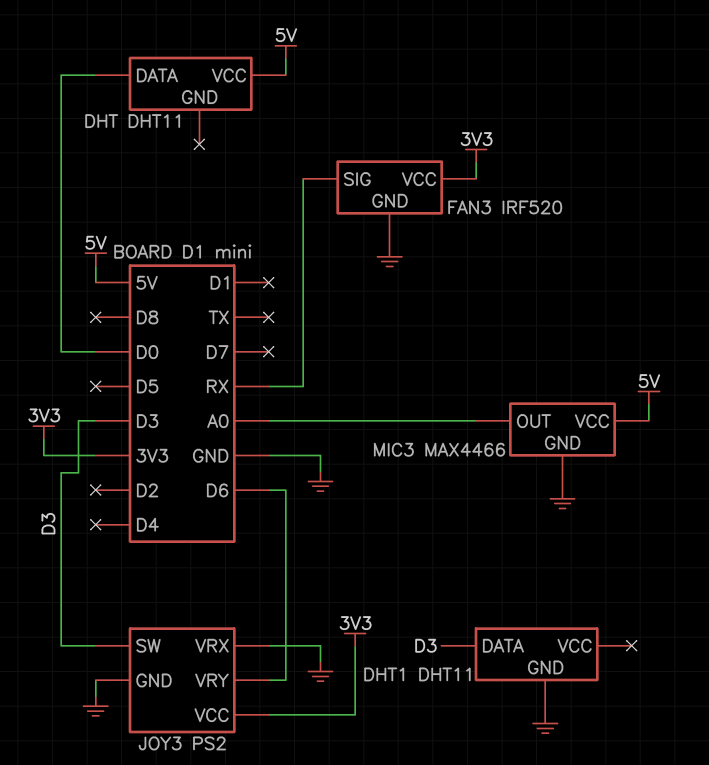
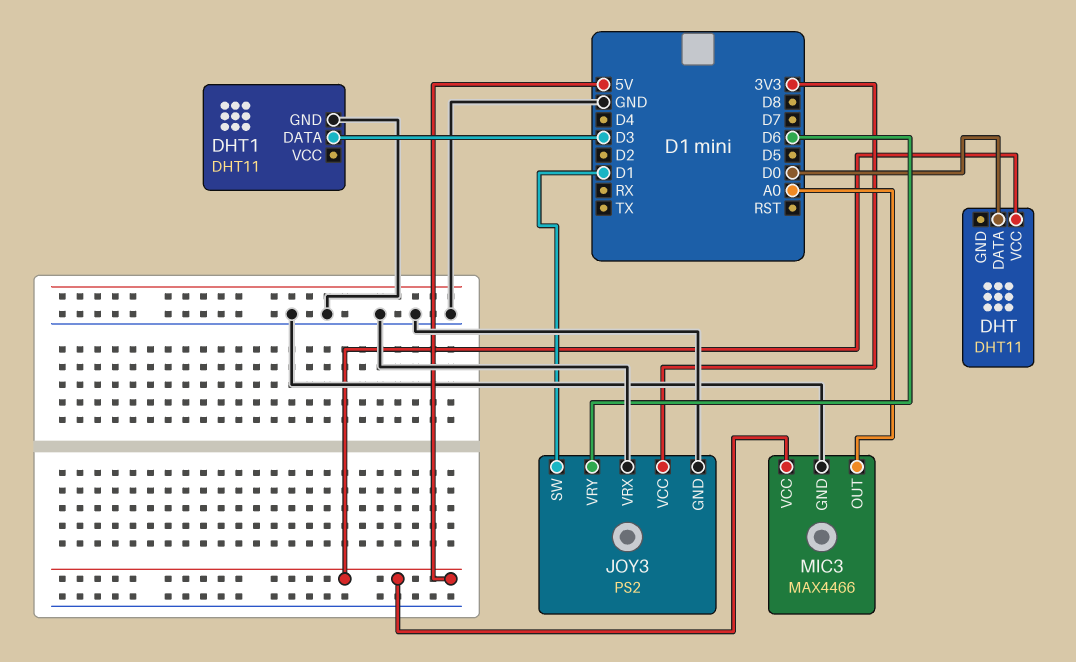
FAN3: IRF520 -> none
FAN3 pin GND: GND -> none
FAN3 pin SIG: RX -> none
FAN3 pin VCC: 3V3 -> none
JOY3 pin SW: D3 -> D1

